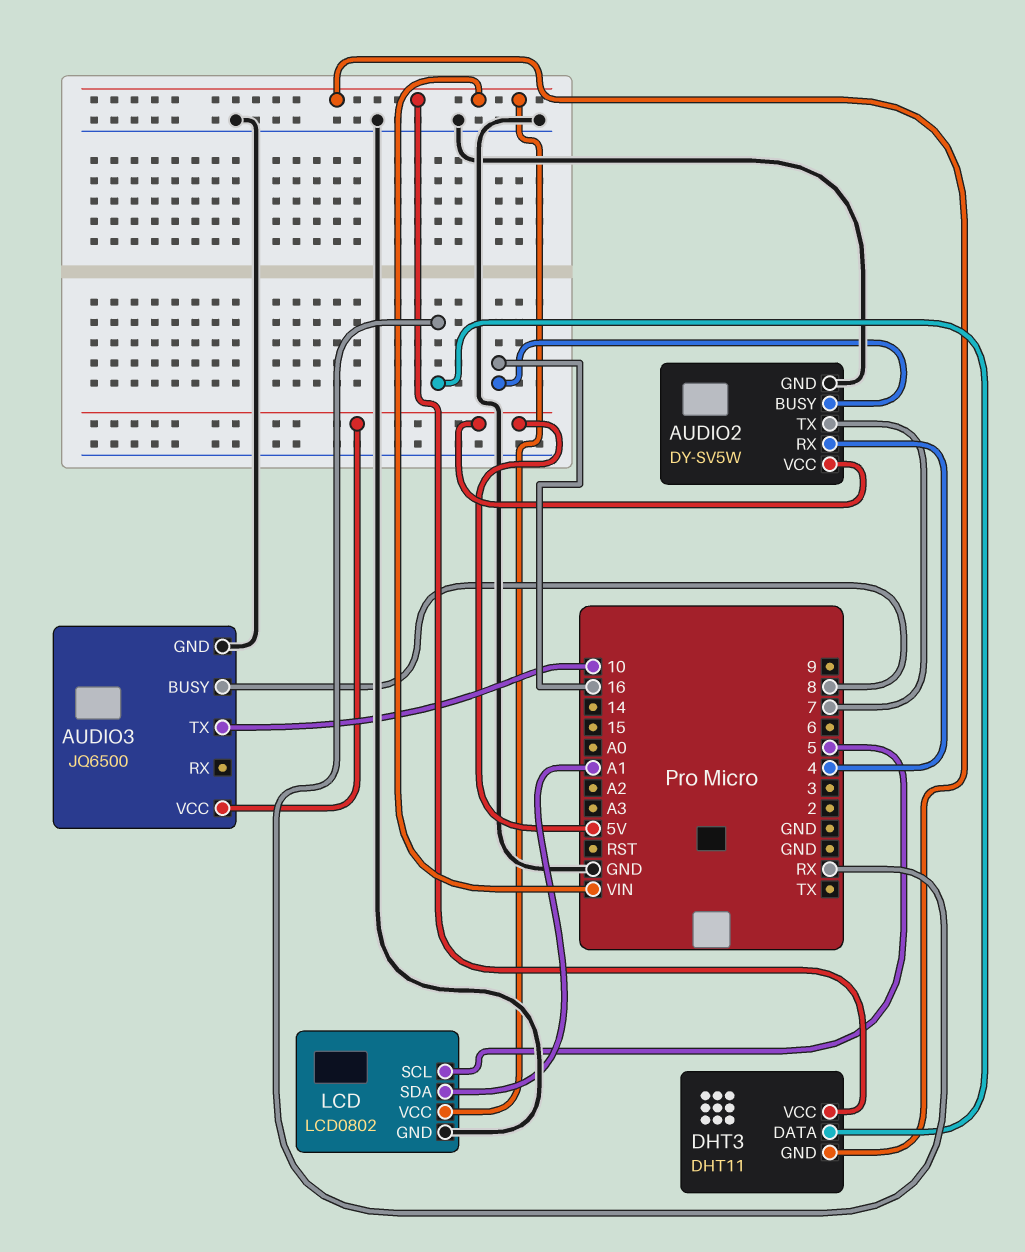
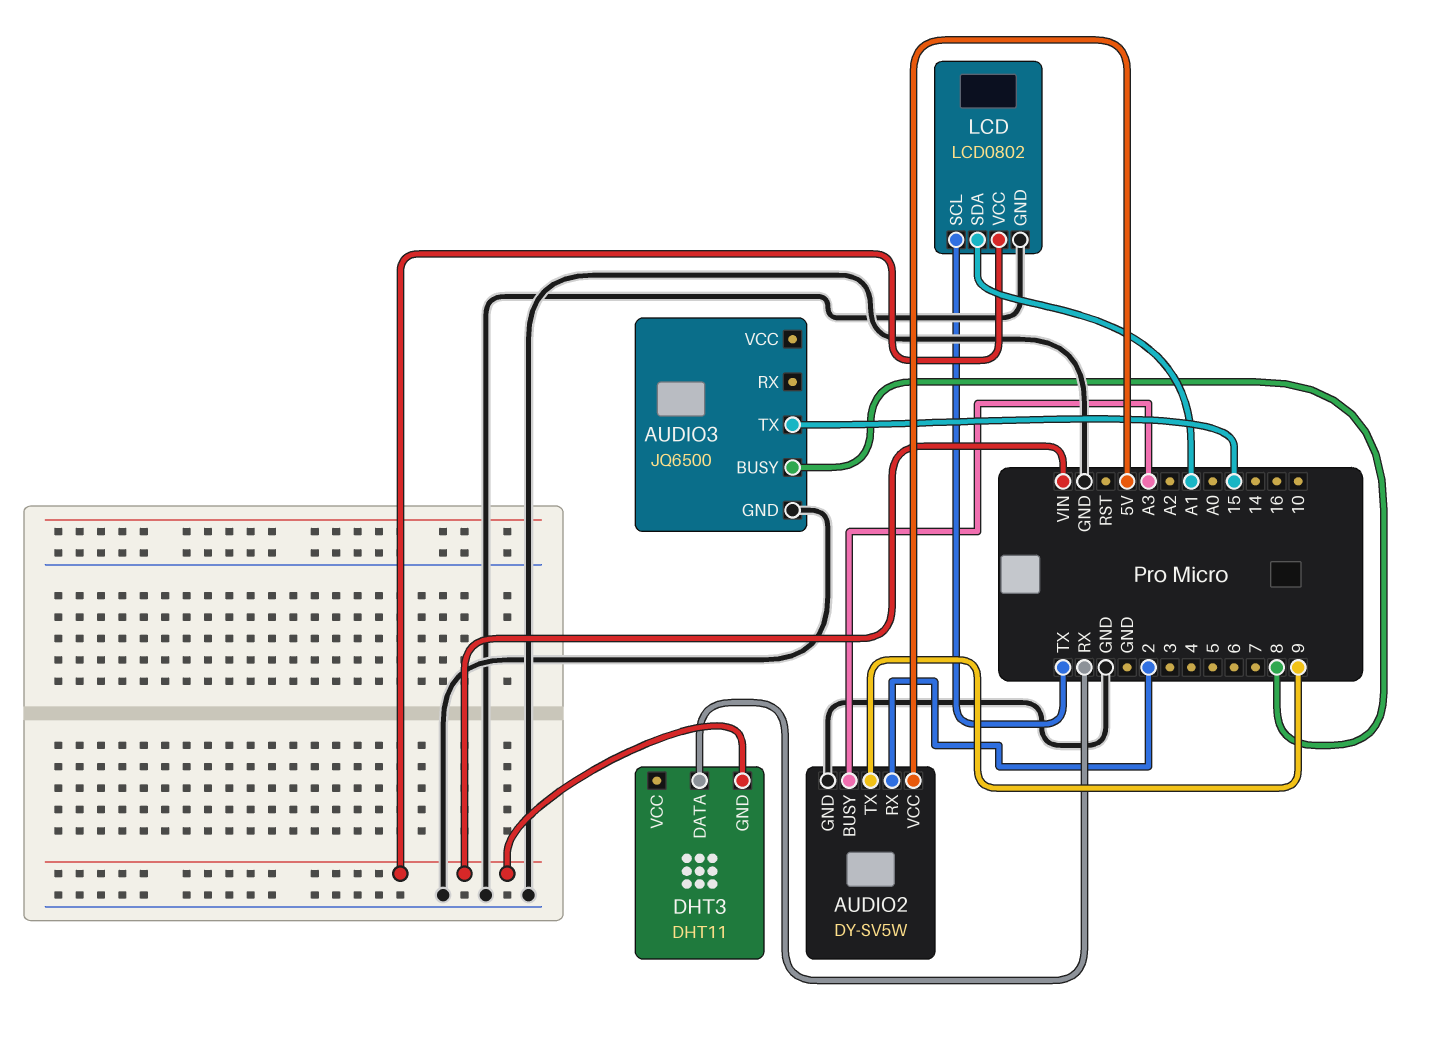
AUDIO2 pin BUSY: 16 -> A3
AUDIO2 pin RX: 4 -> 2
AUDIO2 pin TX: 7 -> 9
AUDIO3 pin TX: 10 -> 15
AUDIO3 pin VCC: 5V -> none
DHT3 pin VCC: VIN -> none
LCD pin SCL: 5 -> TX

